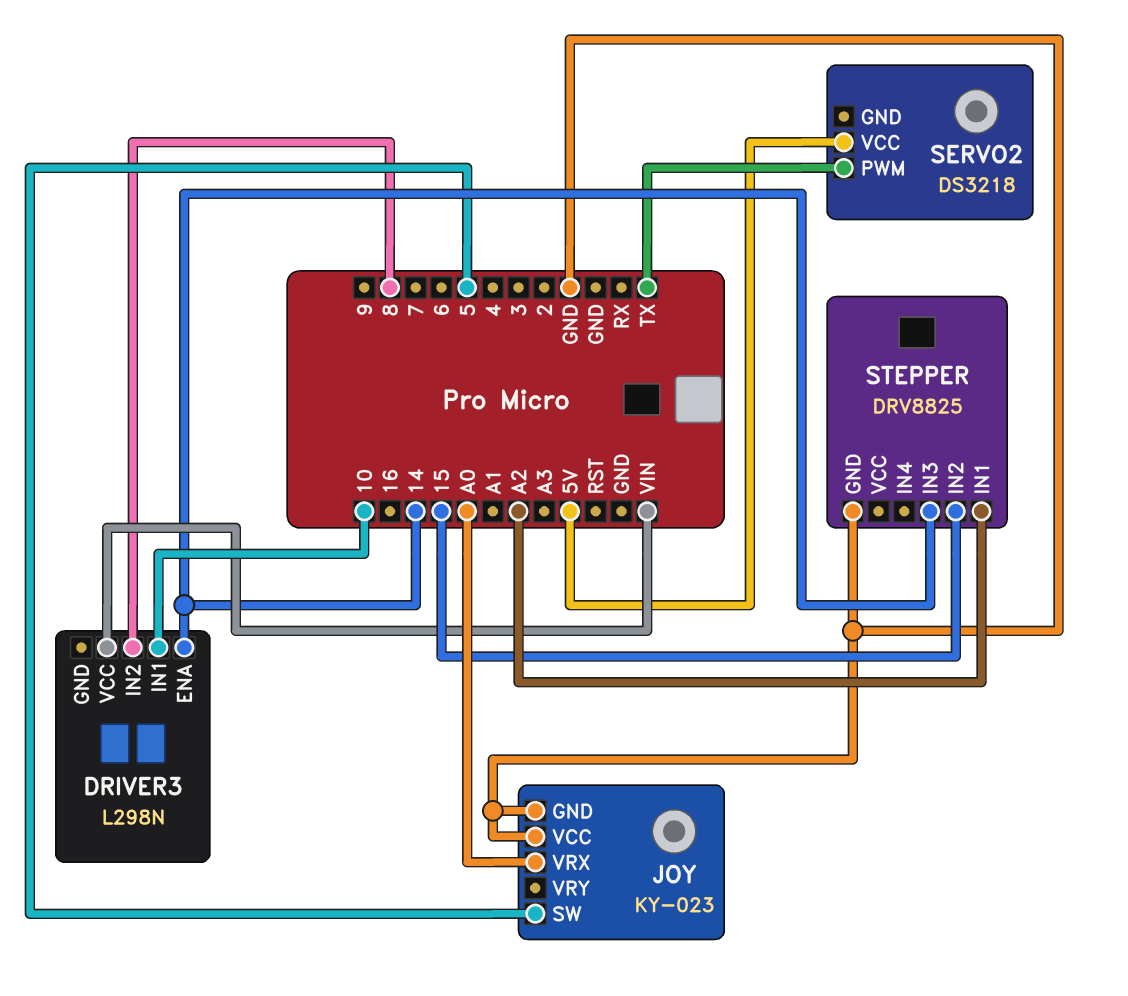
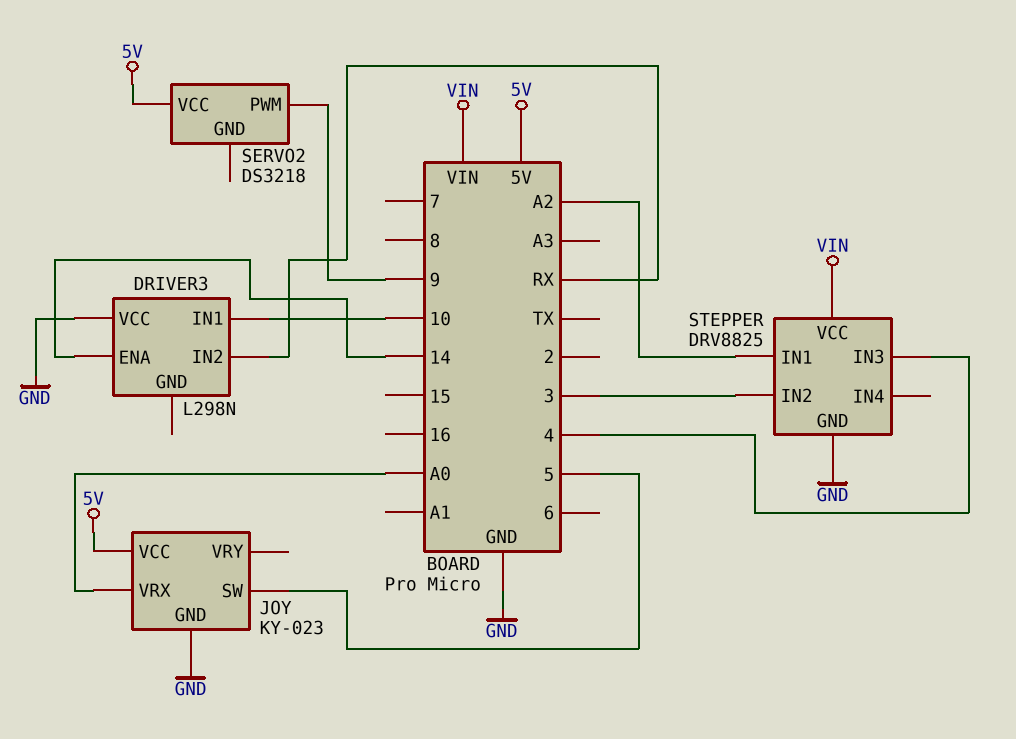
DRIVER3 pin IN2: 8 -> RX
DRIVER3 pin VCC: VIN -> GND
JOY pin VCC: GND -> 5V
SERVO2 pin PWM: TX -> 9
STEPPER pin IN2: 15 -> 3
STEPPER pin IN3: 14 -> 4
STEPPER pin VCC: none -> VIN

